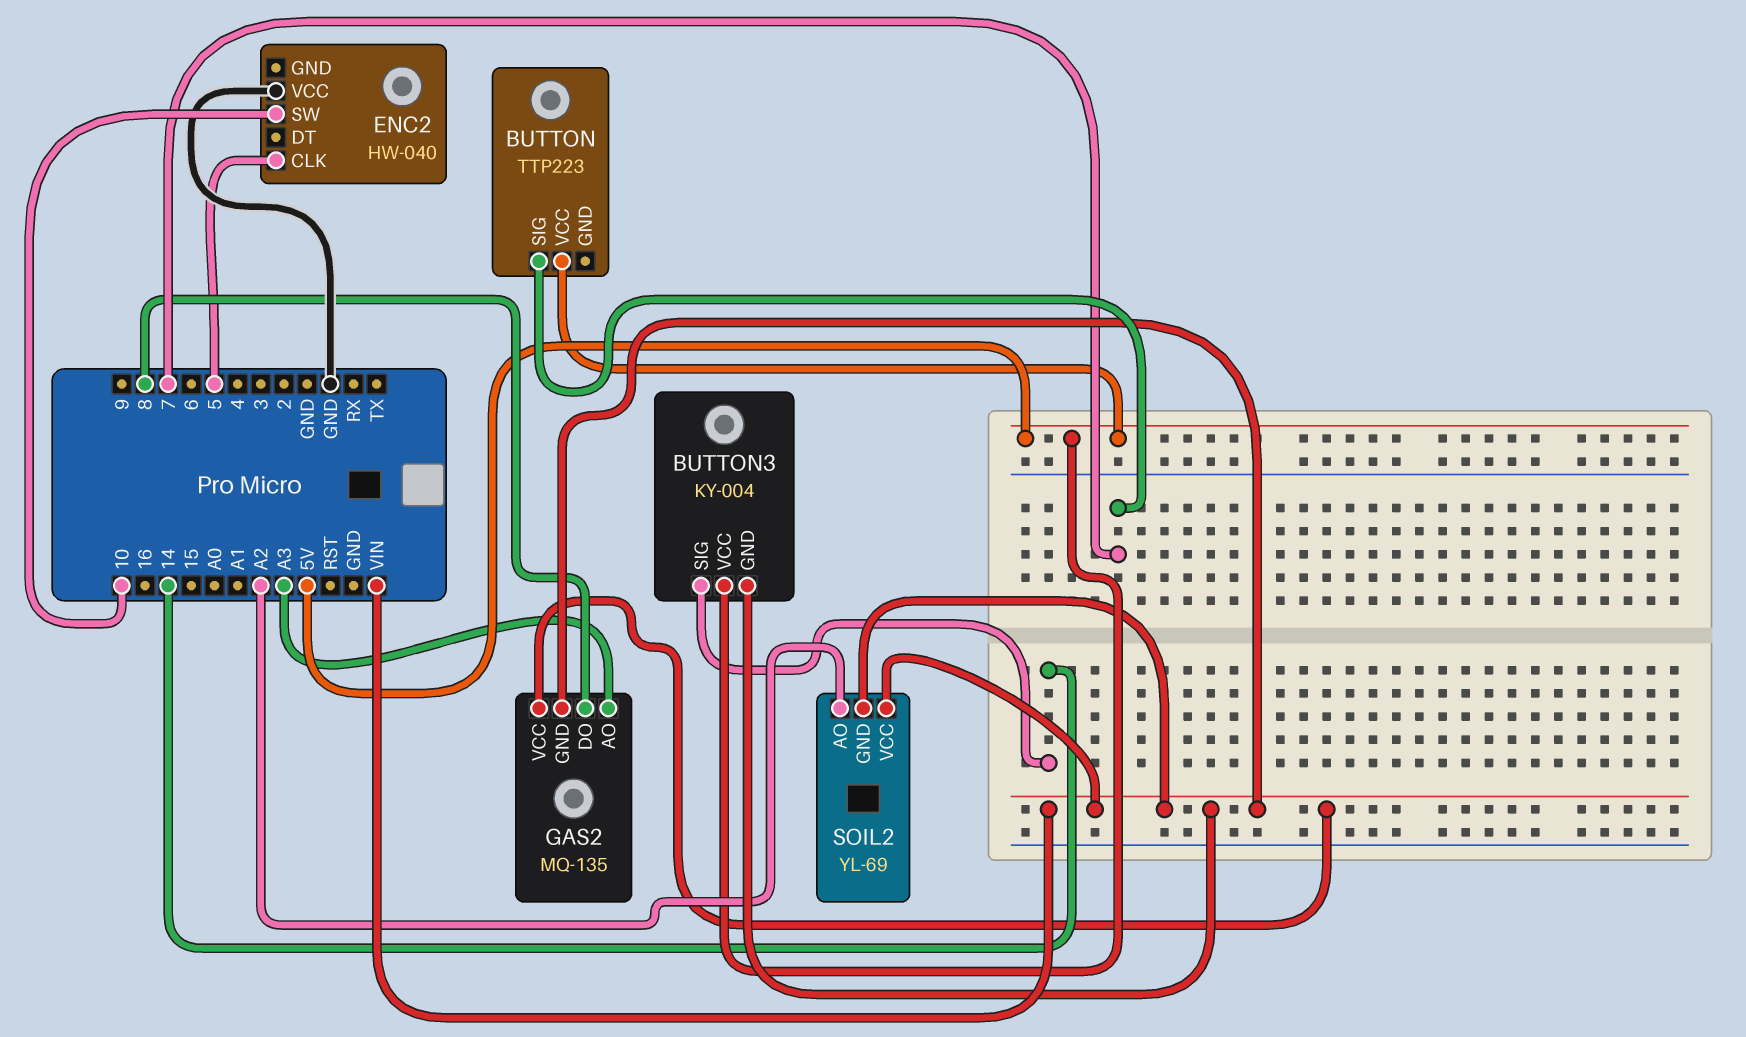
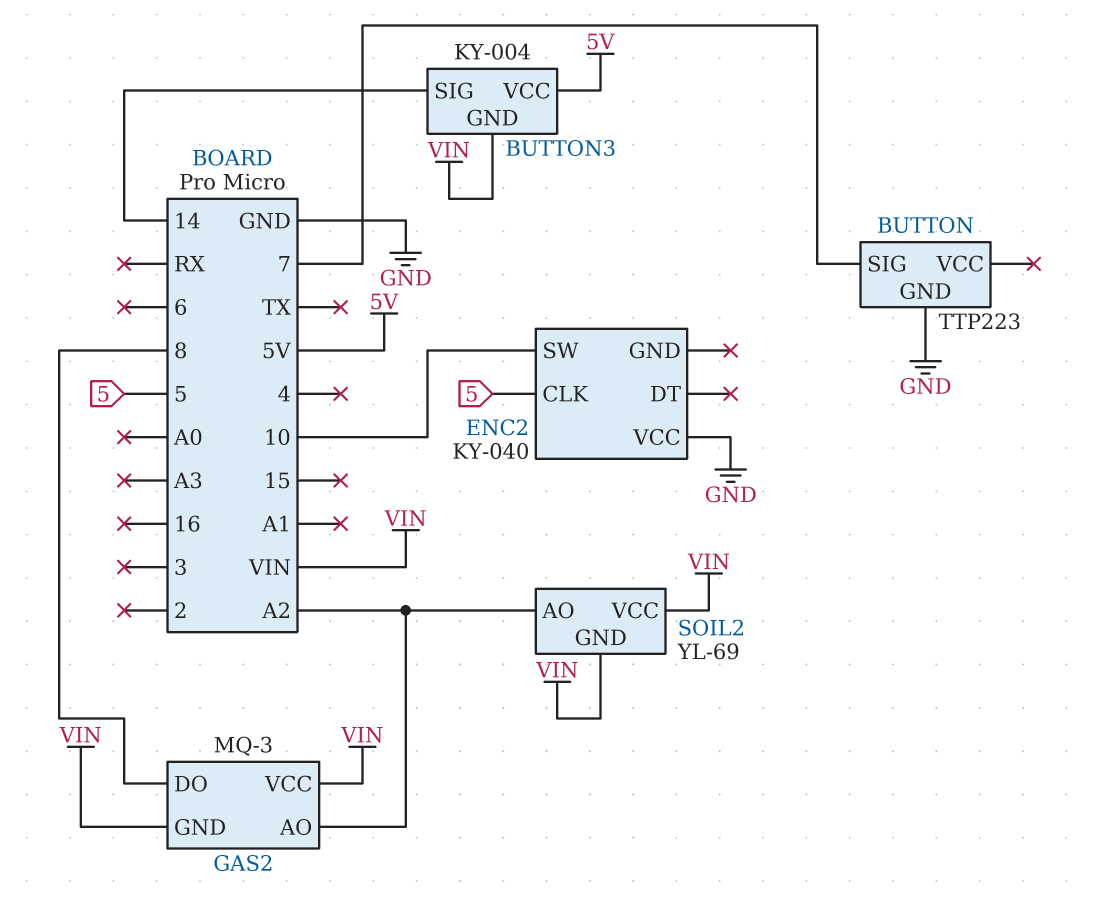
BUTTON pin GND: none -> GND
BUTTON pin VCC: 5V -> none
ENC2: HW-040 -> KY-040
GAS2: MQ-135 -> MQ-3
GAS2 pin AO: A3 -> A2

